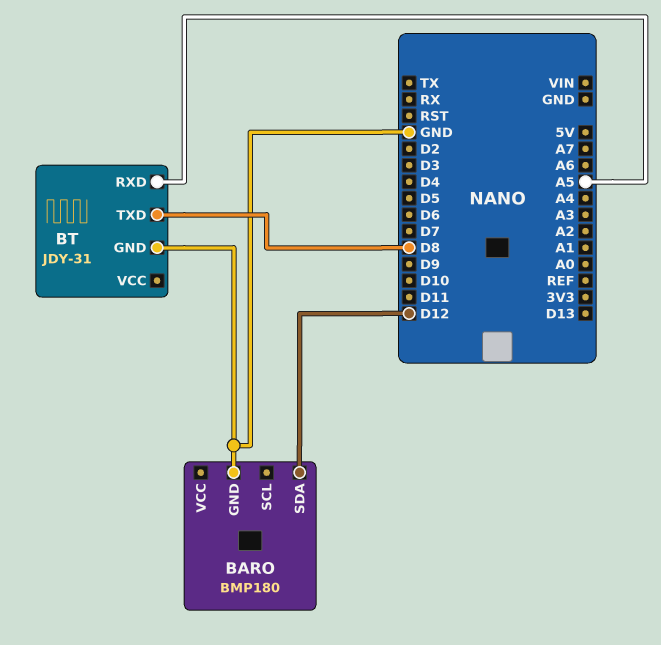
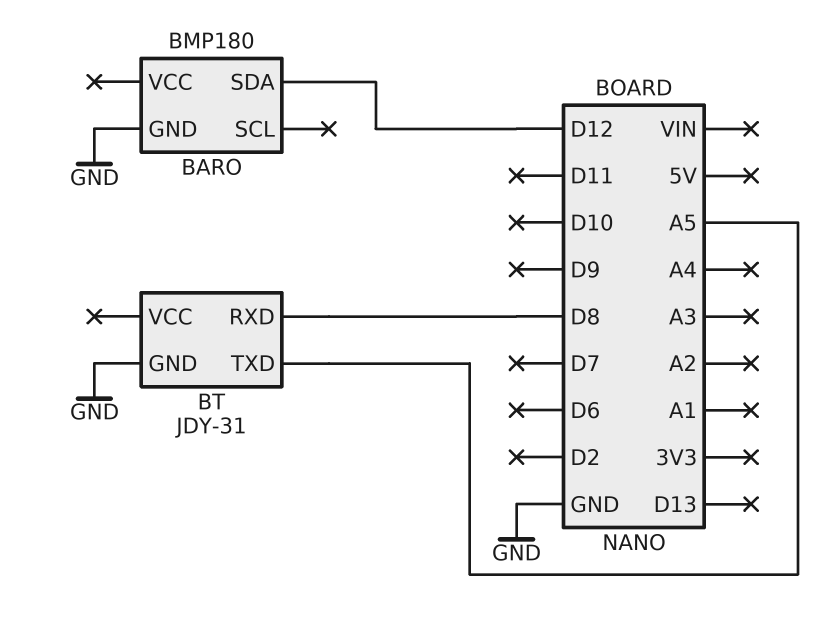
BT pin RXD: A5 -> D8
BT pin TXD: D8 -> A5

